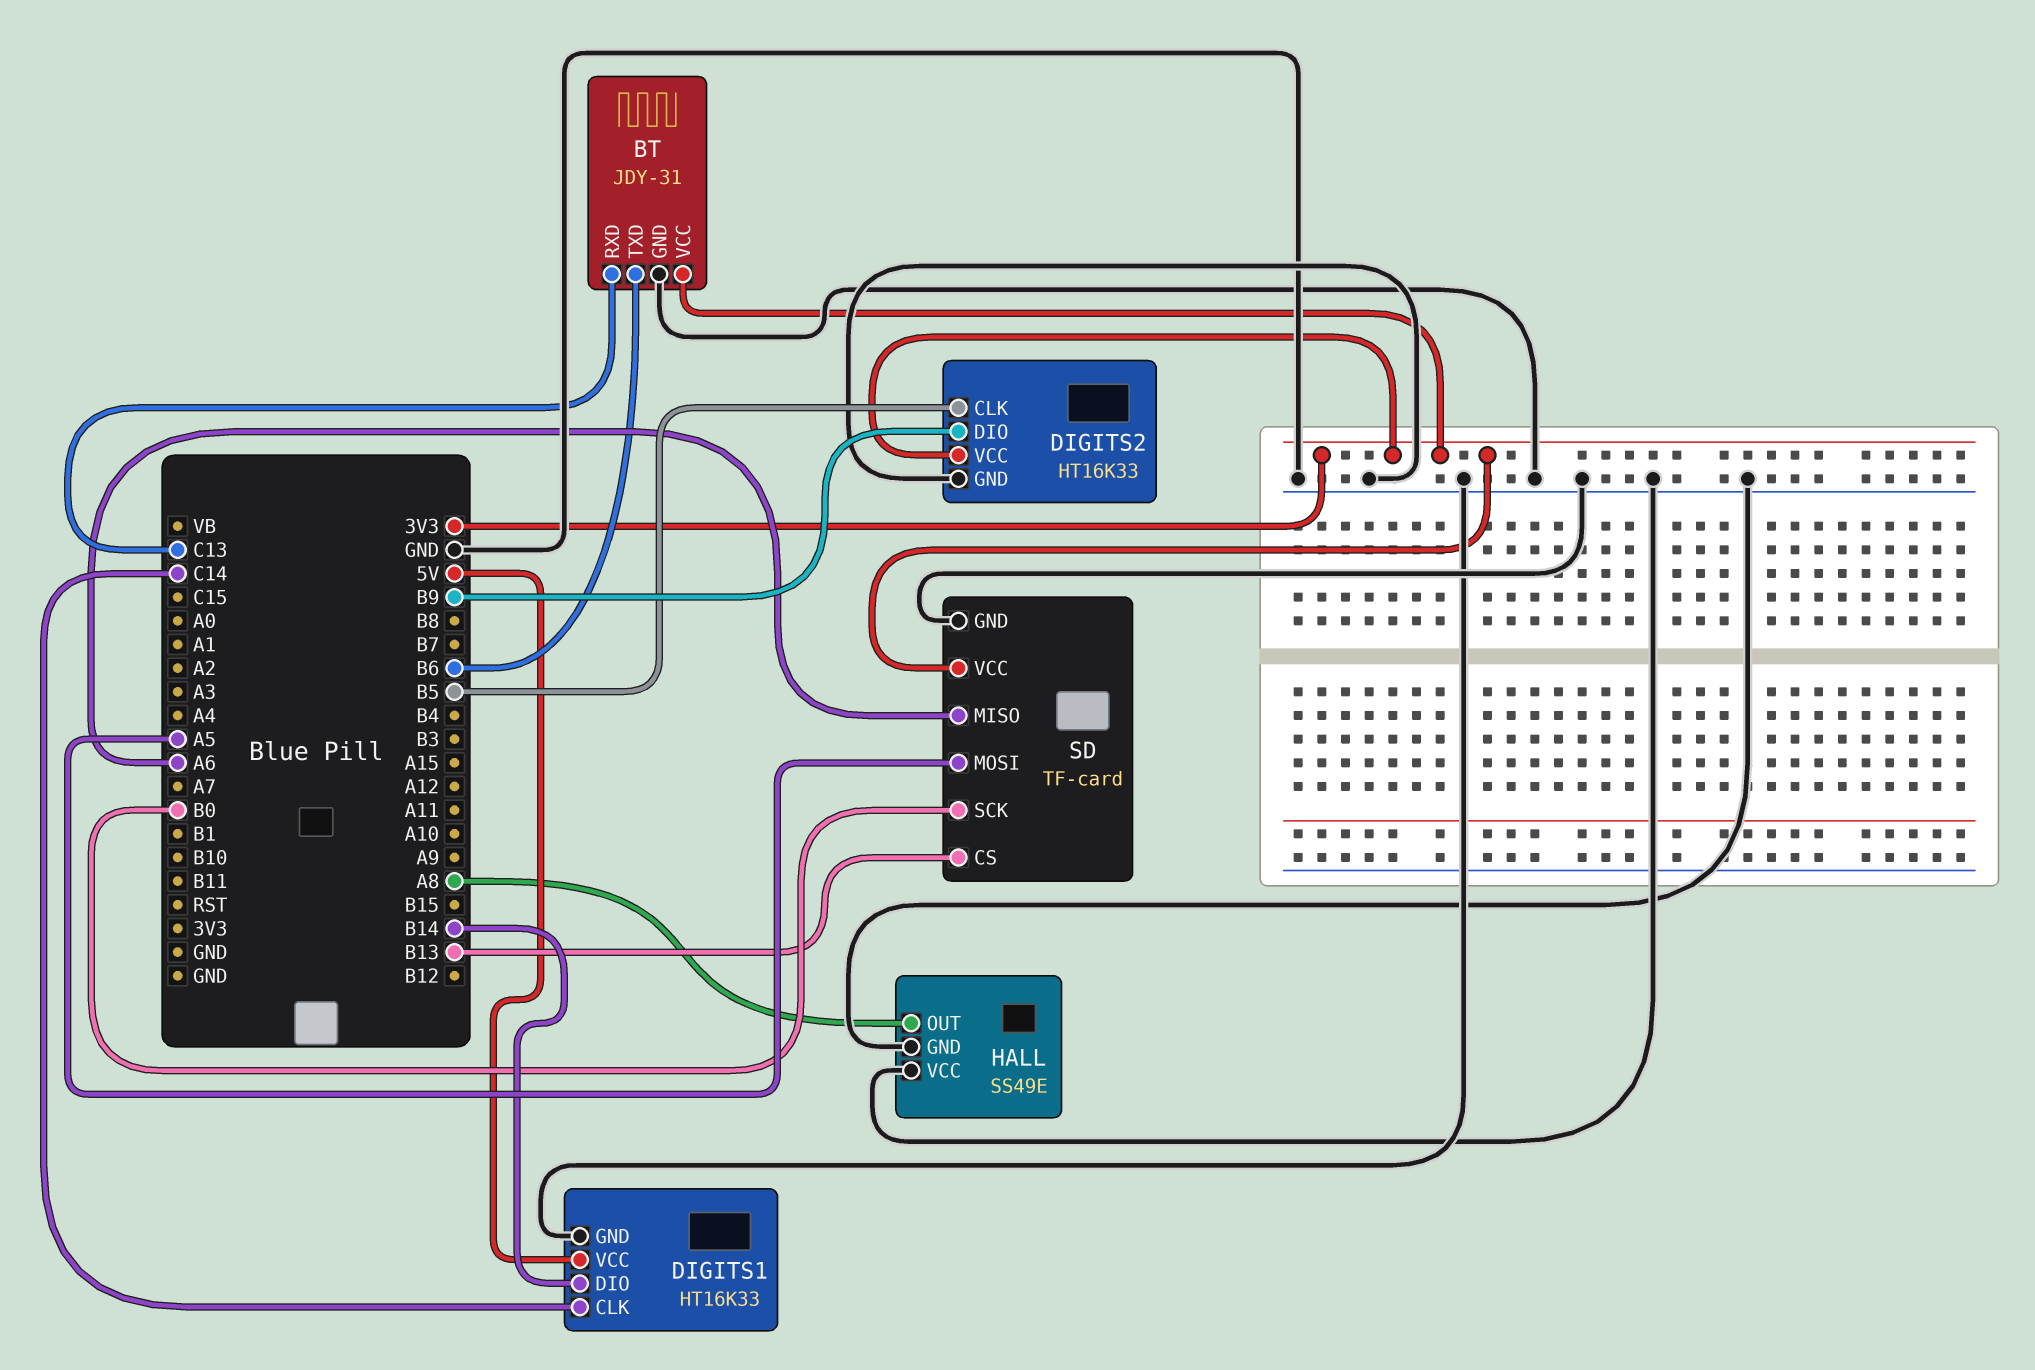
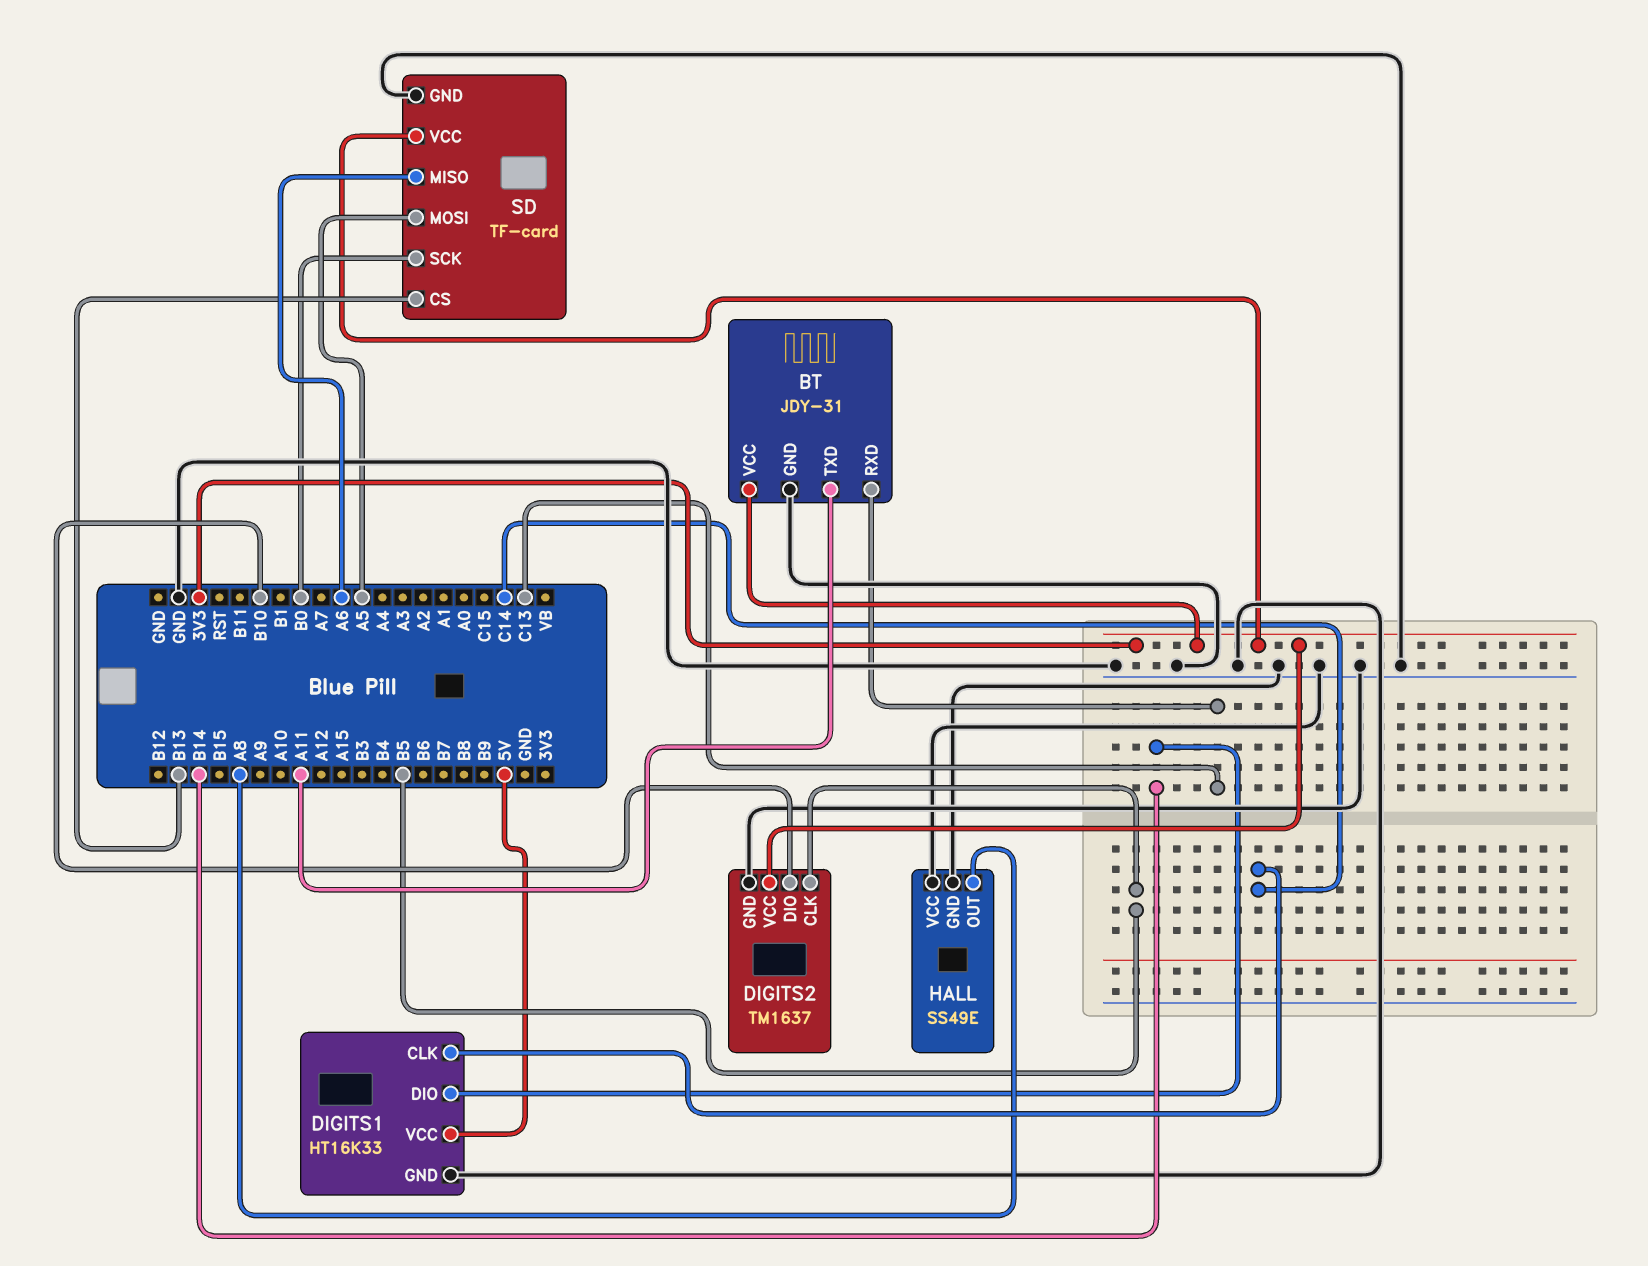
BT pin TXD: B6 -> A11
DIGITS2: HT16K33 -> TM1637
DIGITS2 pin DIO: B9 -> B10

